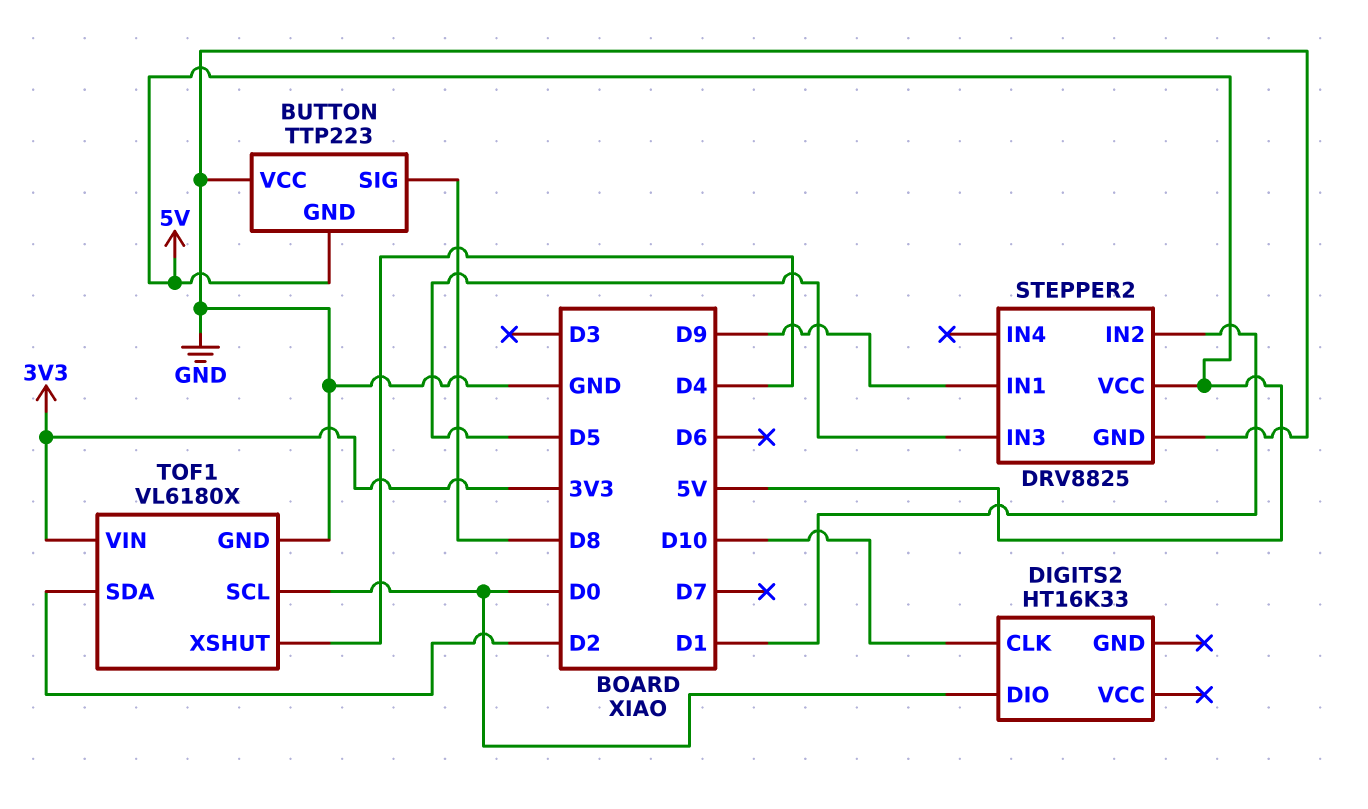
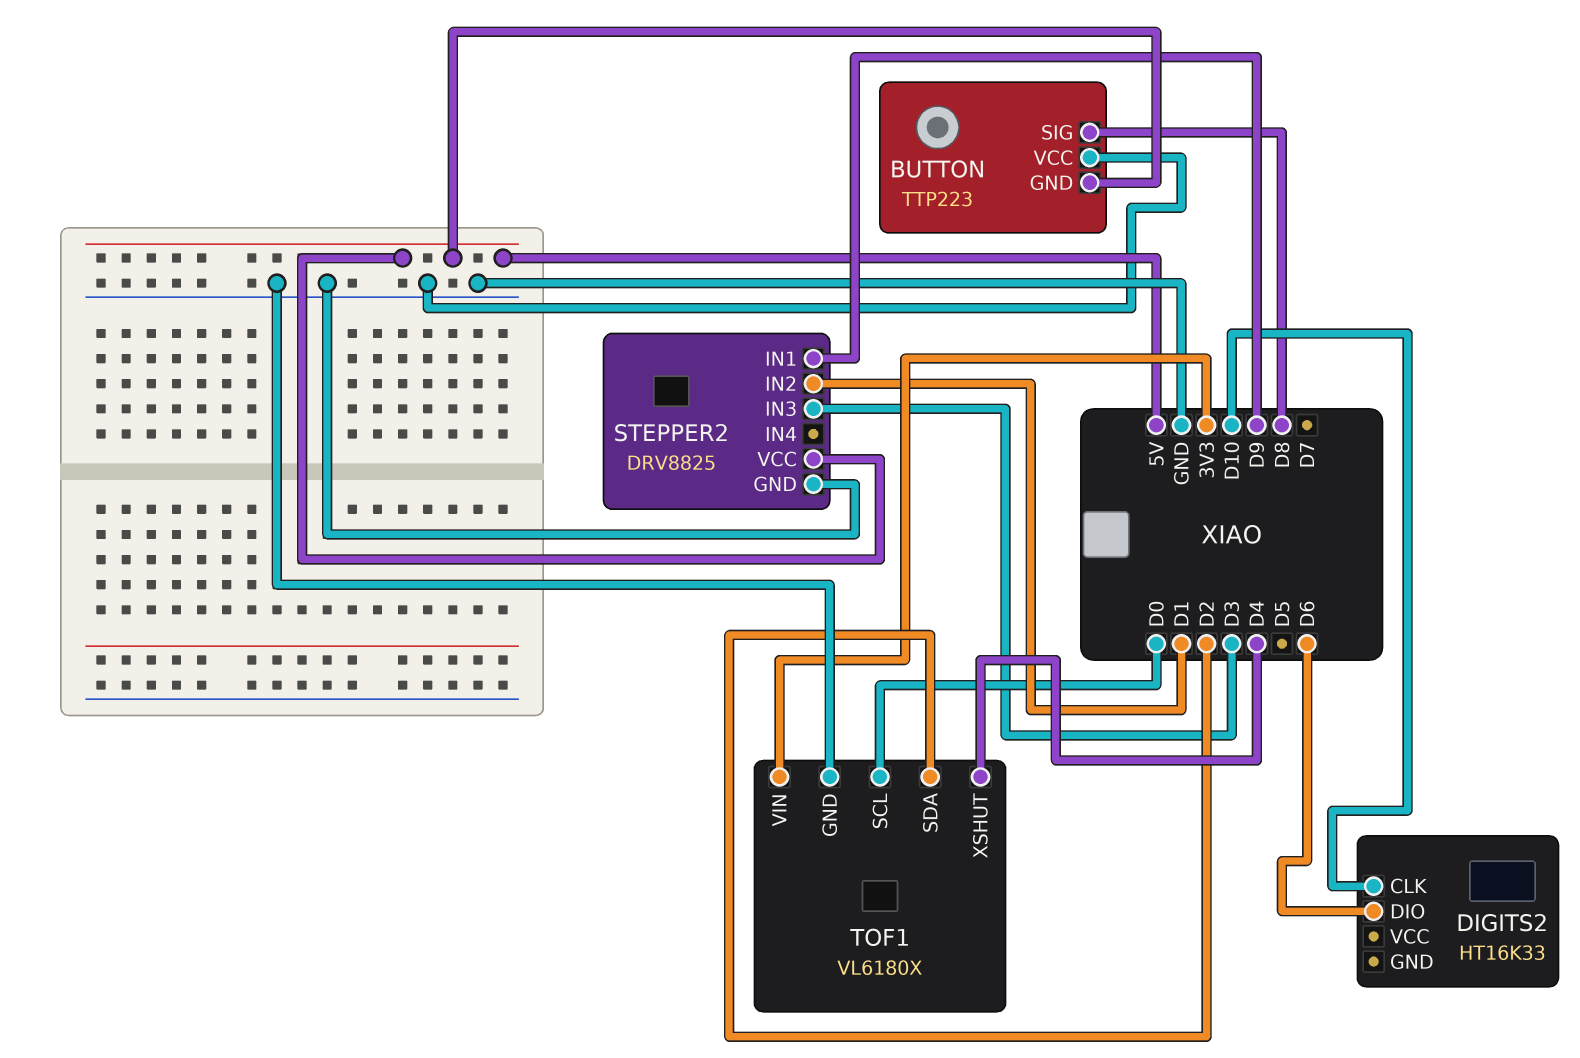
DIGITS2 pin DIO: D0 -> D6
STEPPER2 pin IN3: D5 -> D3

